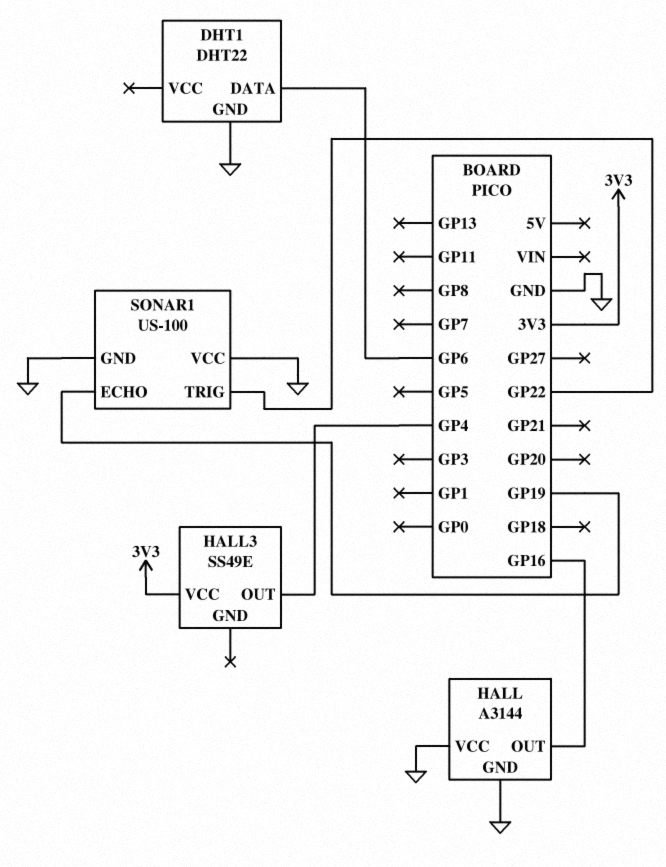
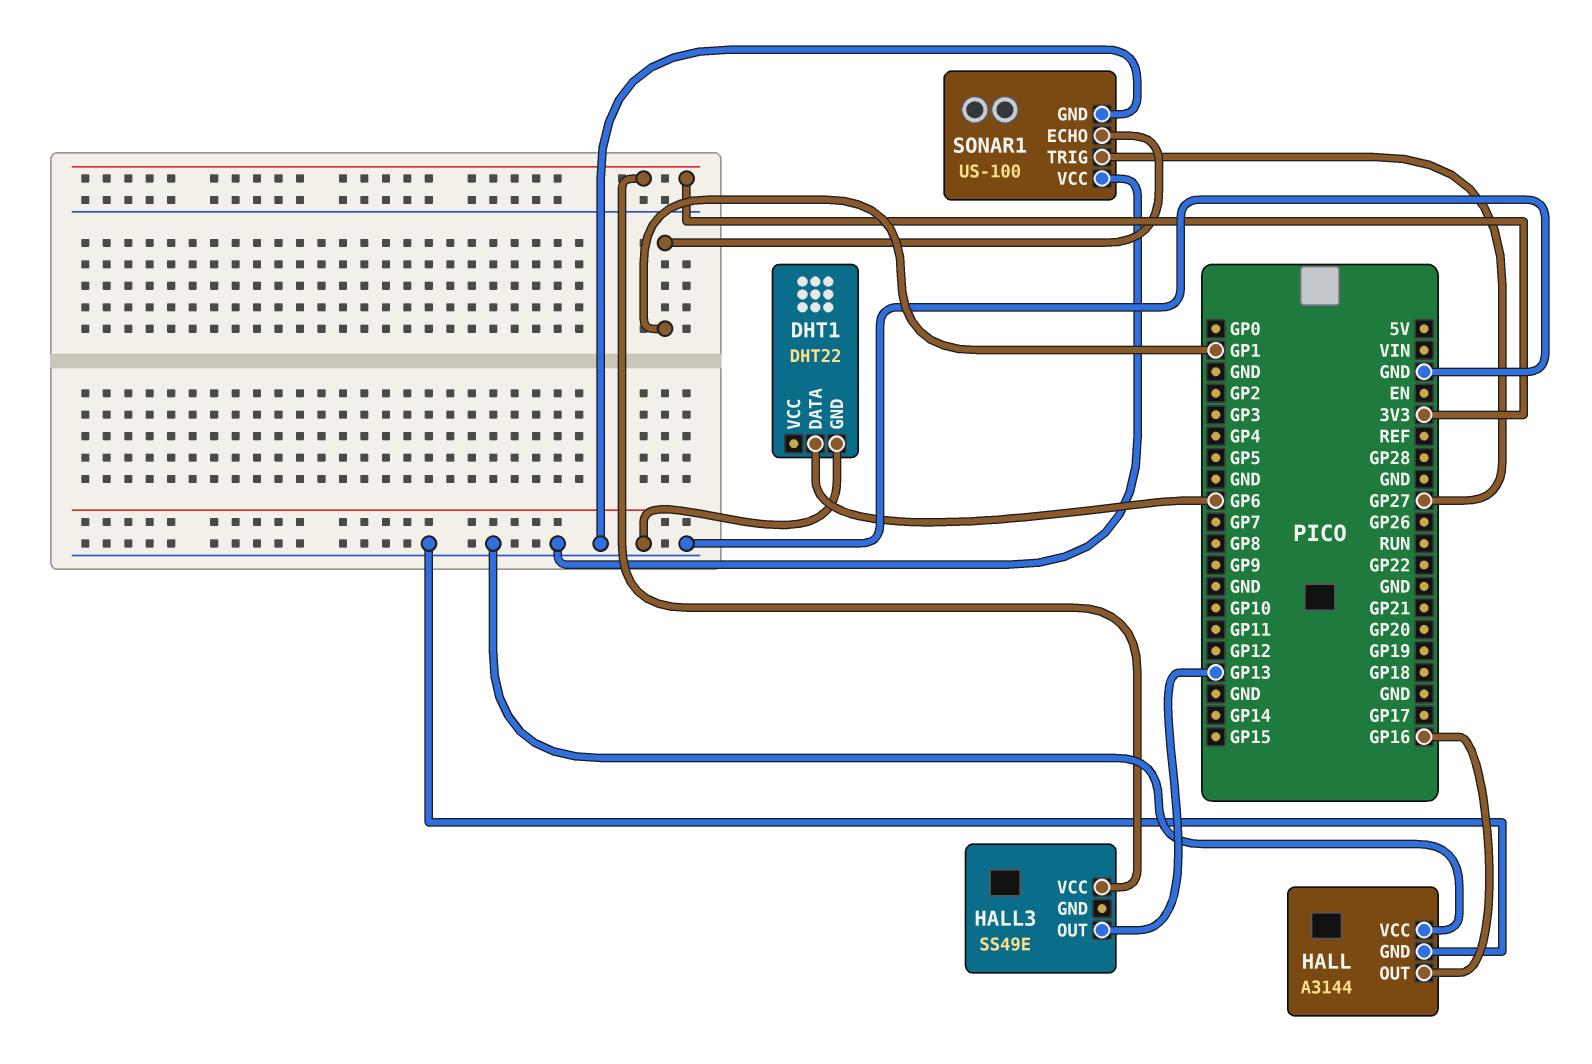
HALL3 pin OUT: GP4 -> GP13
SONAR1 pin ECHO: GP19 -> GP1
SONAR1 pin TRIG: GP22 -> GP27

